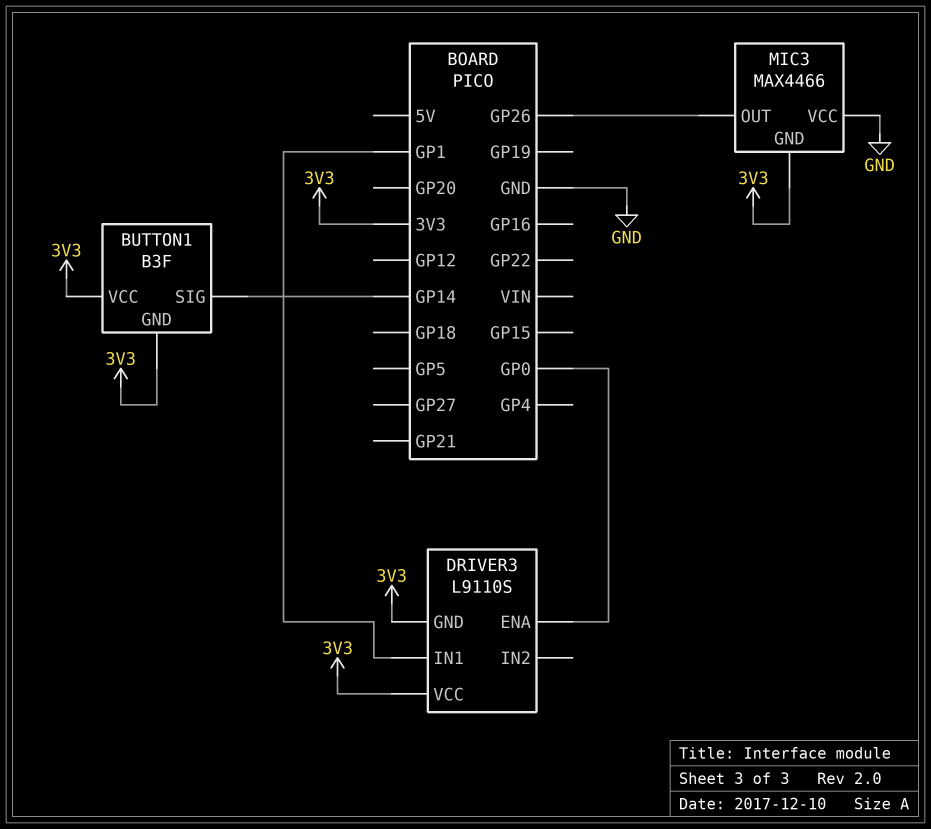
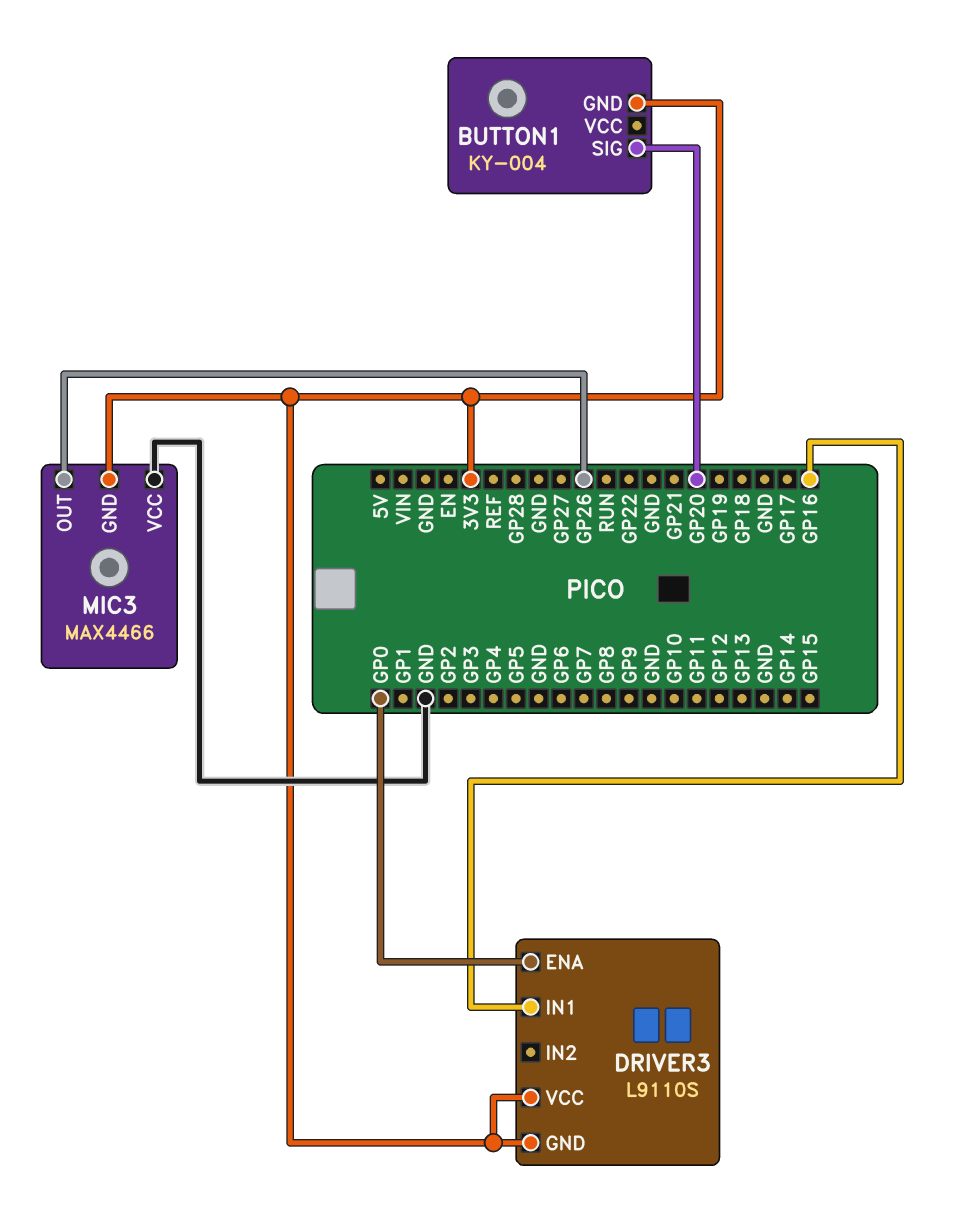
BUTTON1: B3F -> KY-004
BUTTON1 pin SIG: GP14 -> GP20
BUTTON1 pin VCC: 3V3 -> none
DRIVER3 pin IN1: GP1 -> GP16

